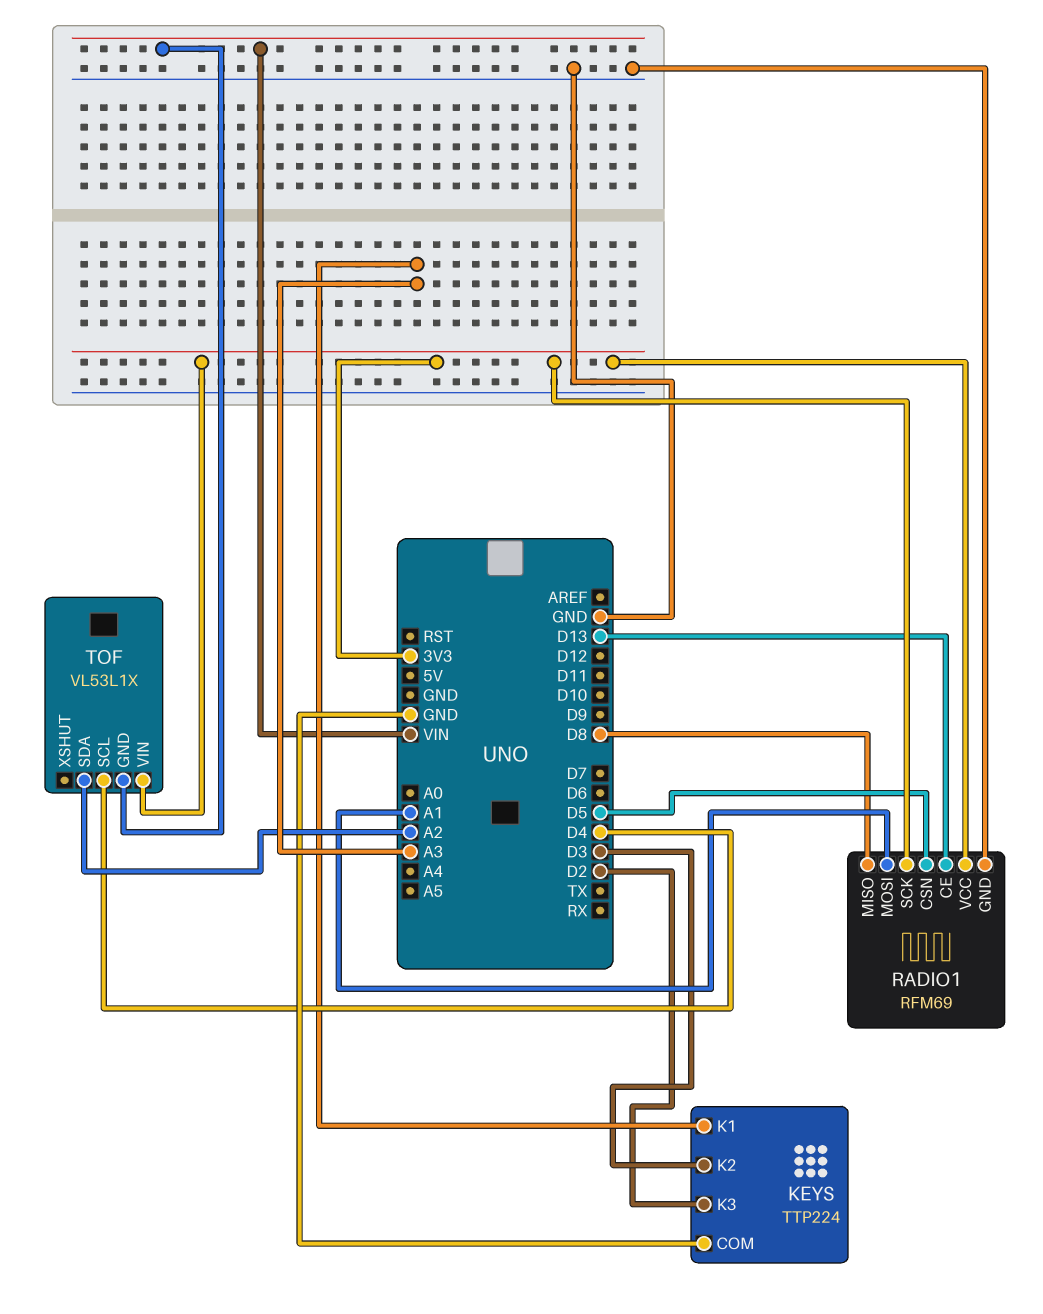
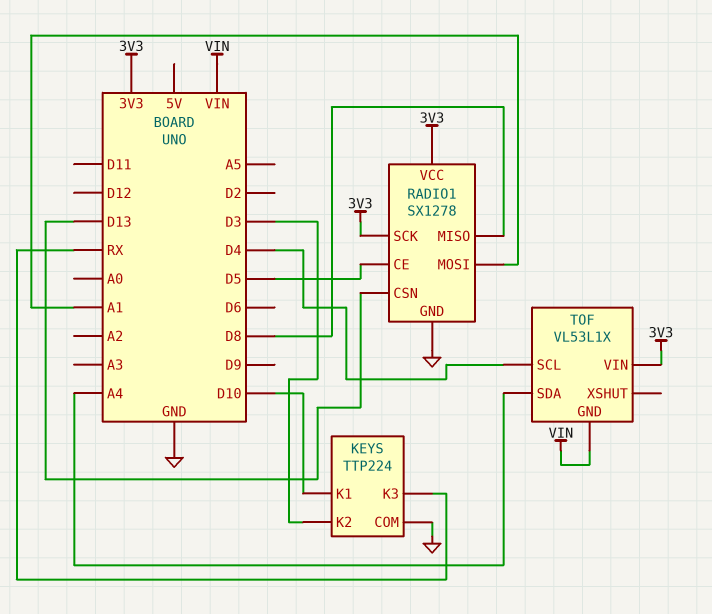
KEYS pin K1: A3 -> D10
KEYS pin K3: D2 -> RX
RADIO1: RFM69 -> SX1278
RADIO1 pin CE: D13 -> D5
RADIO1 pin CSN: D5 -> D13
TOF pin SDA: A2 -> A4

